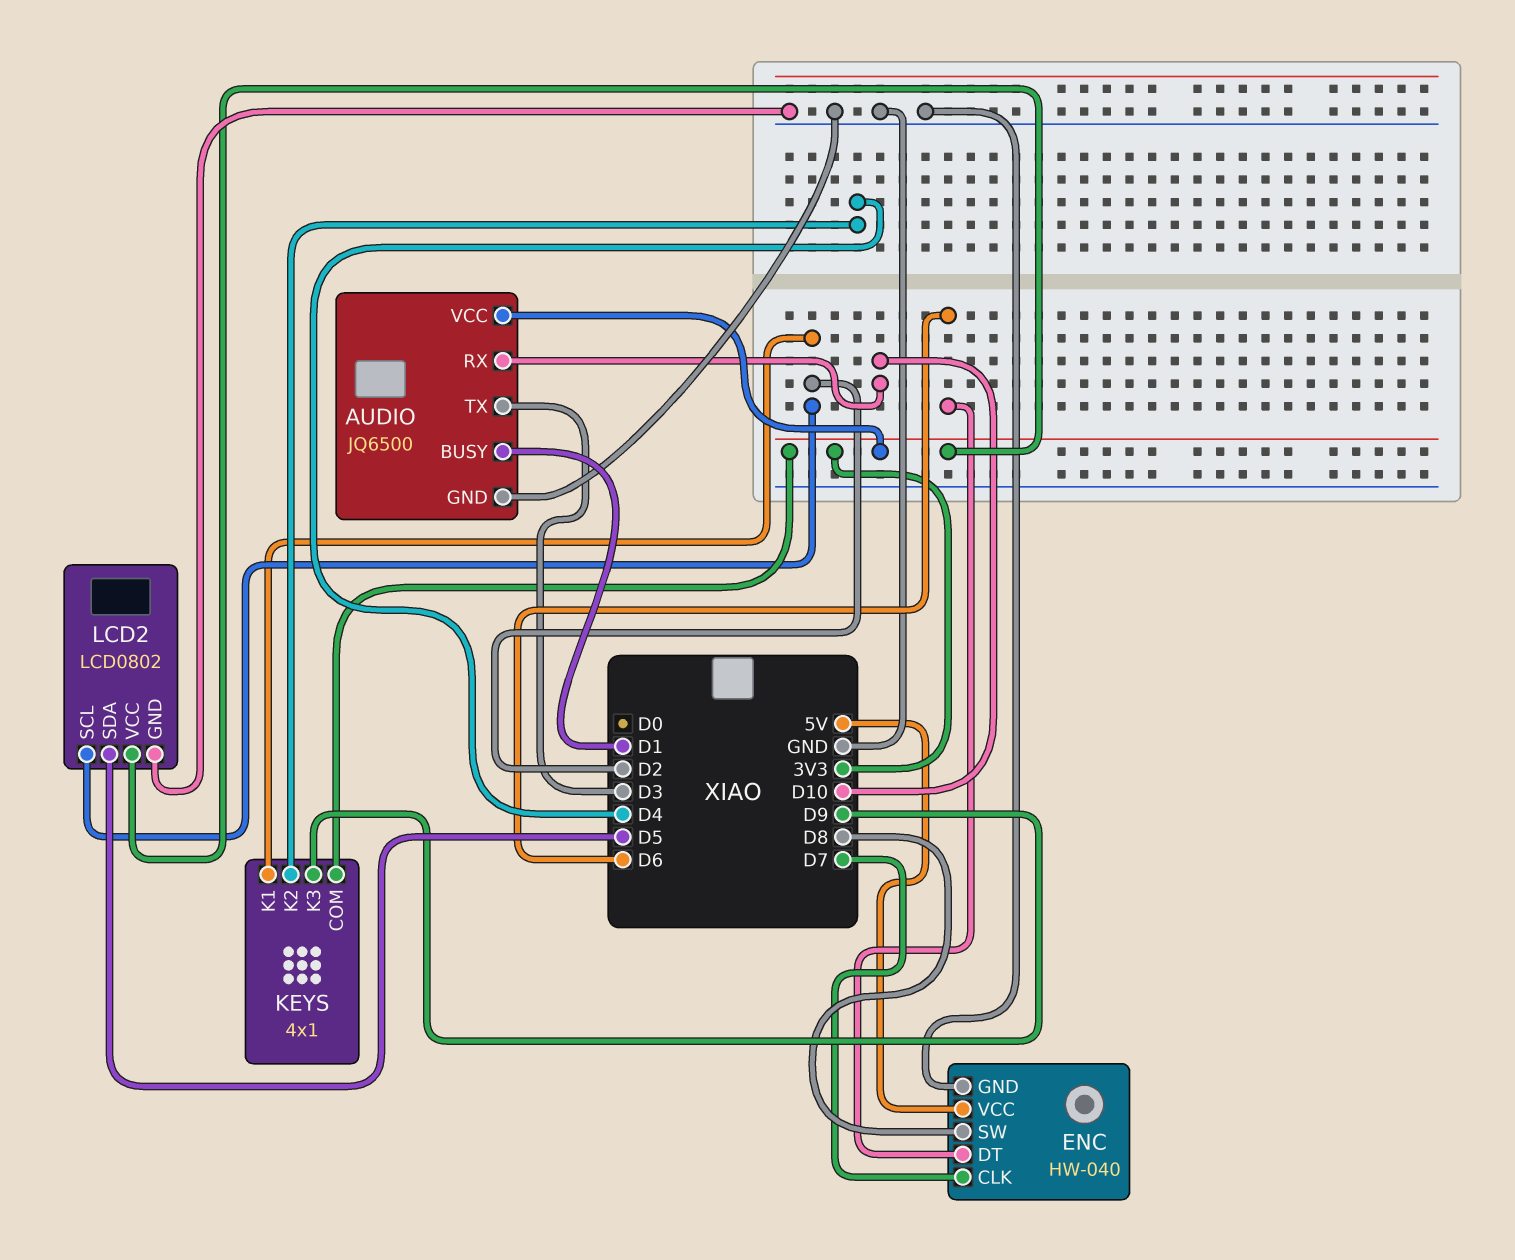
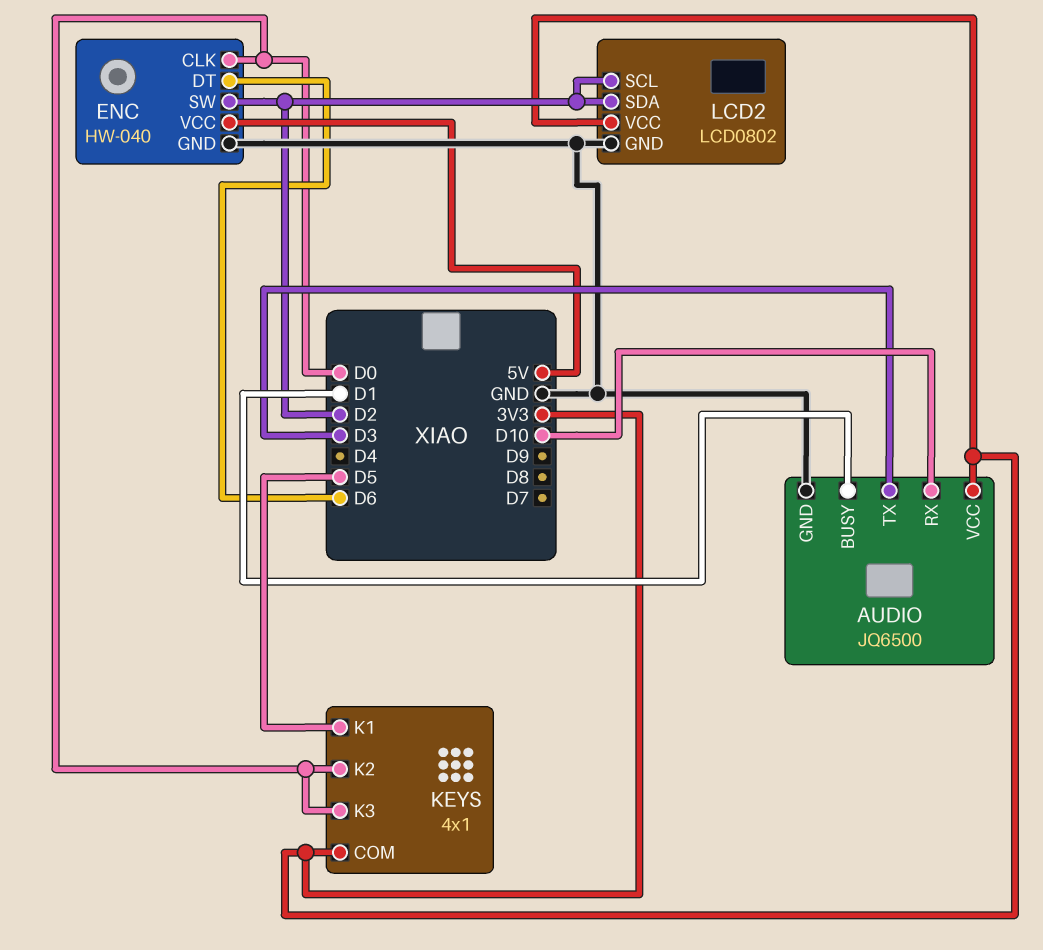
ENC pin CLK: D7 -> D0
ENC pin SW: D8 -> D2
KEYS pin K1: D2 -> D5
KEYS pin K2: D4 -> D0
KEYS pin K3: D9 -> D0
LCD2 pin SDA: D5 -> D2

